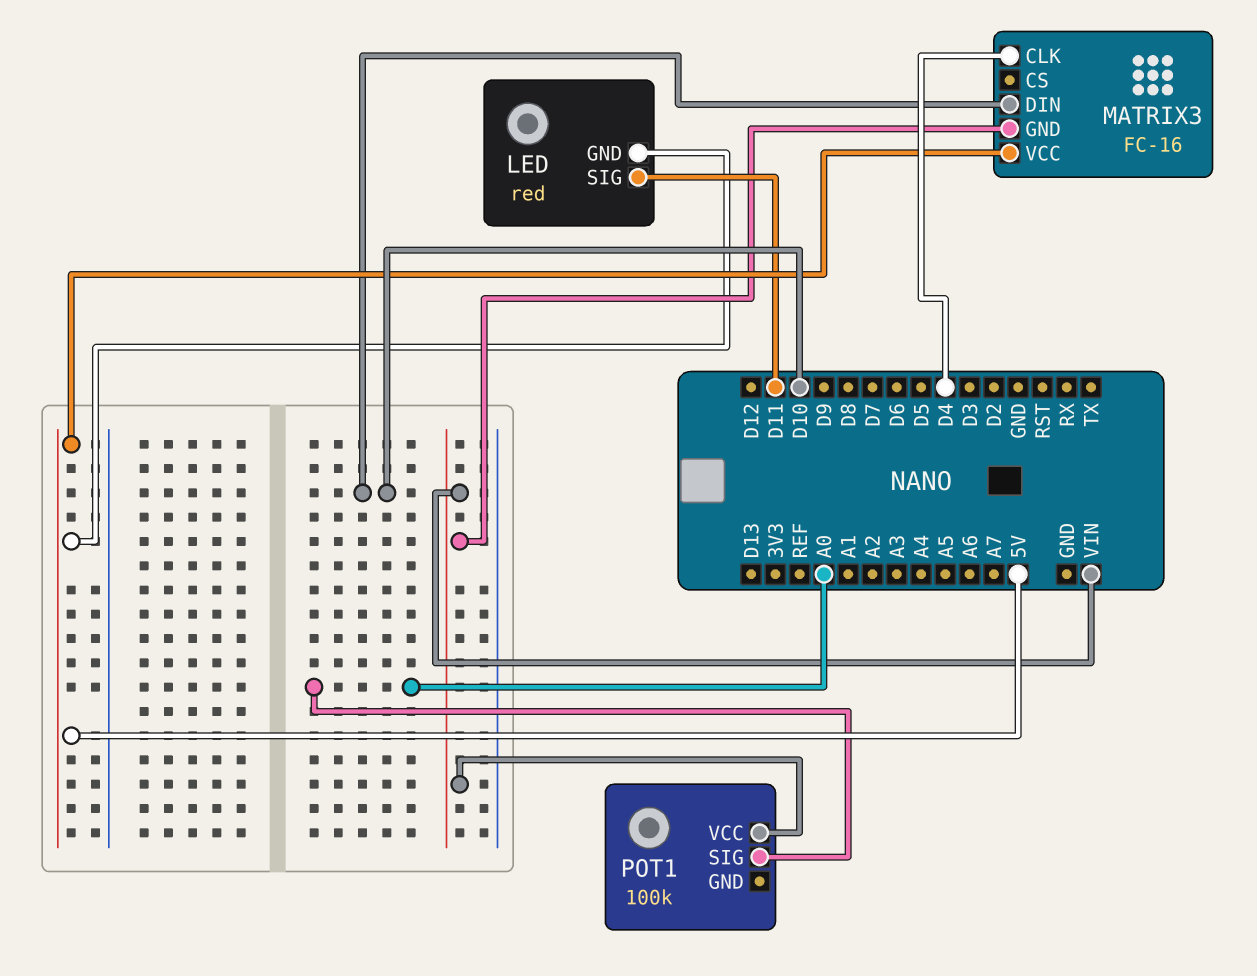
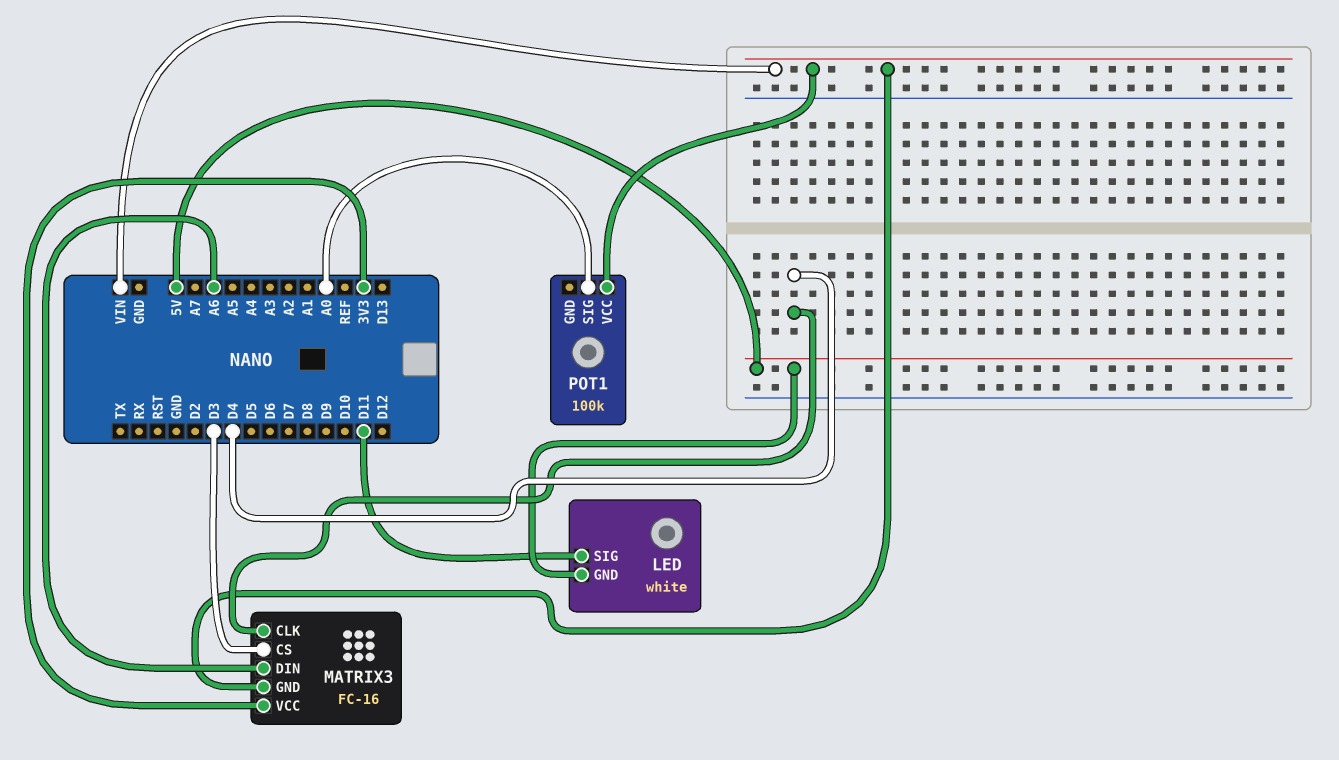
LED: red -> white
MATRIX3 pin CS: none -> D3
MATRIX3 pin DIN: D10 -> A6
MATRIX3 pin VCC: 5V -> 3V3

